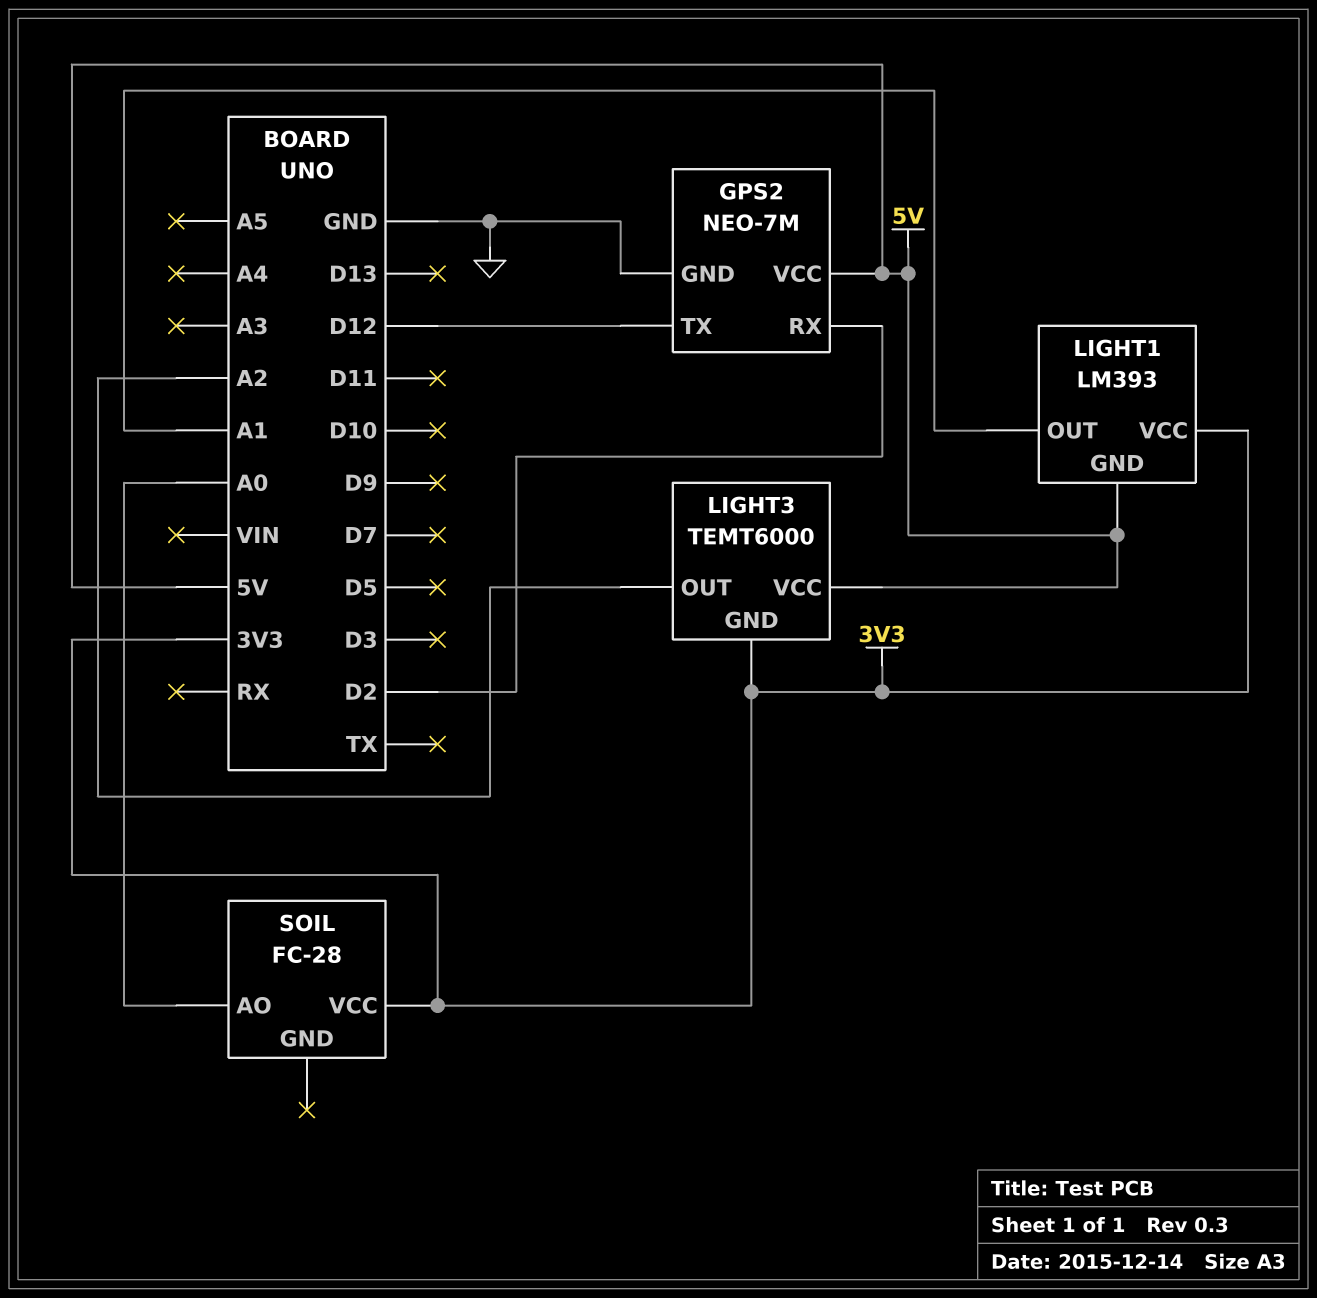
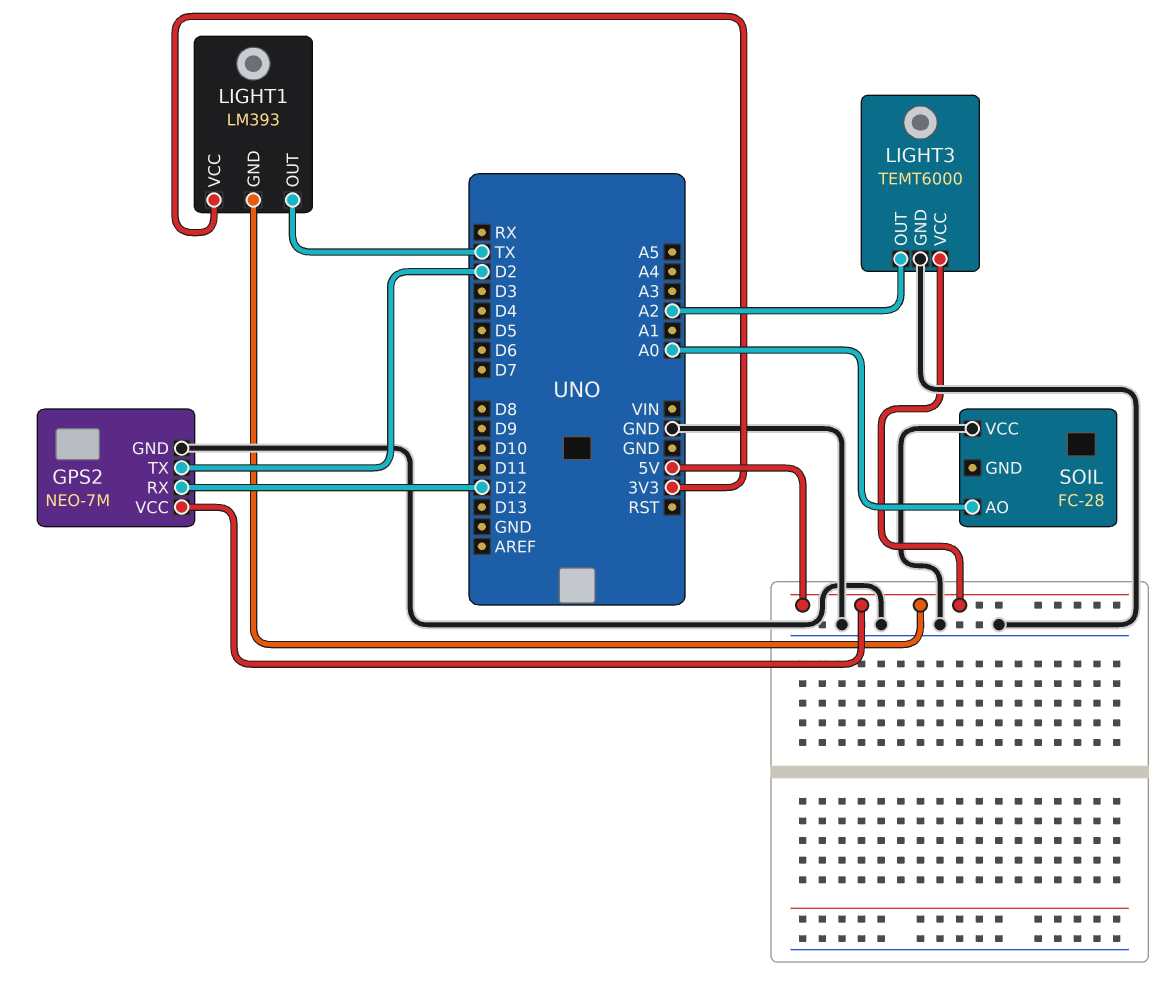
GPS2 pin RX: D2 -> D12
GPS2 pin TX: D12 -> D2
LIGHT1 pin OUT: A1 -> TX
LIGHT3 pin GND: 3V3 -> GND
SOIL pin VCC: 3V3 -> GND

